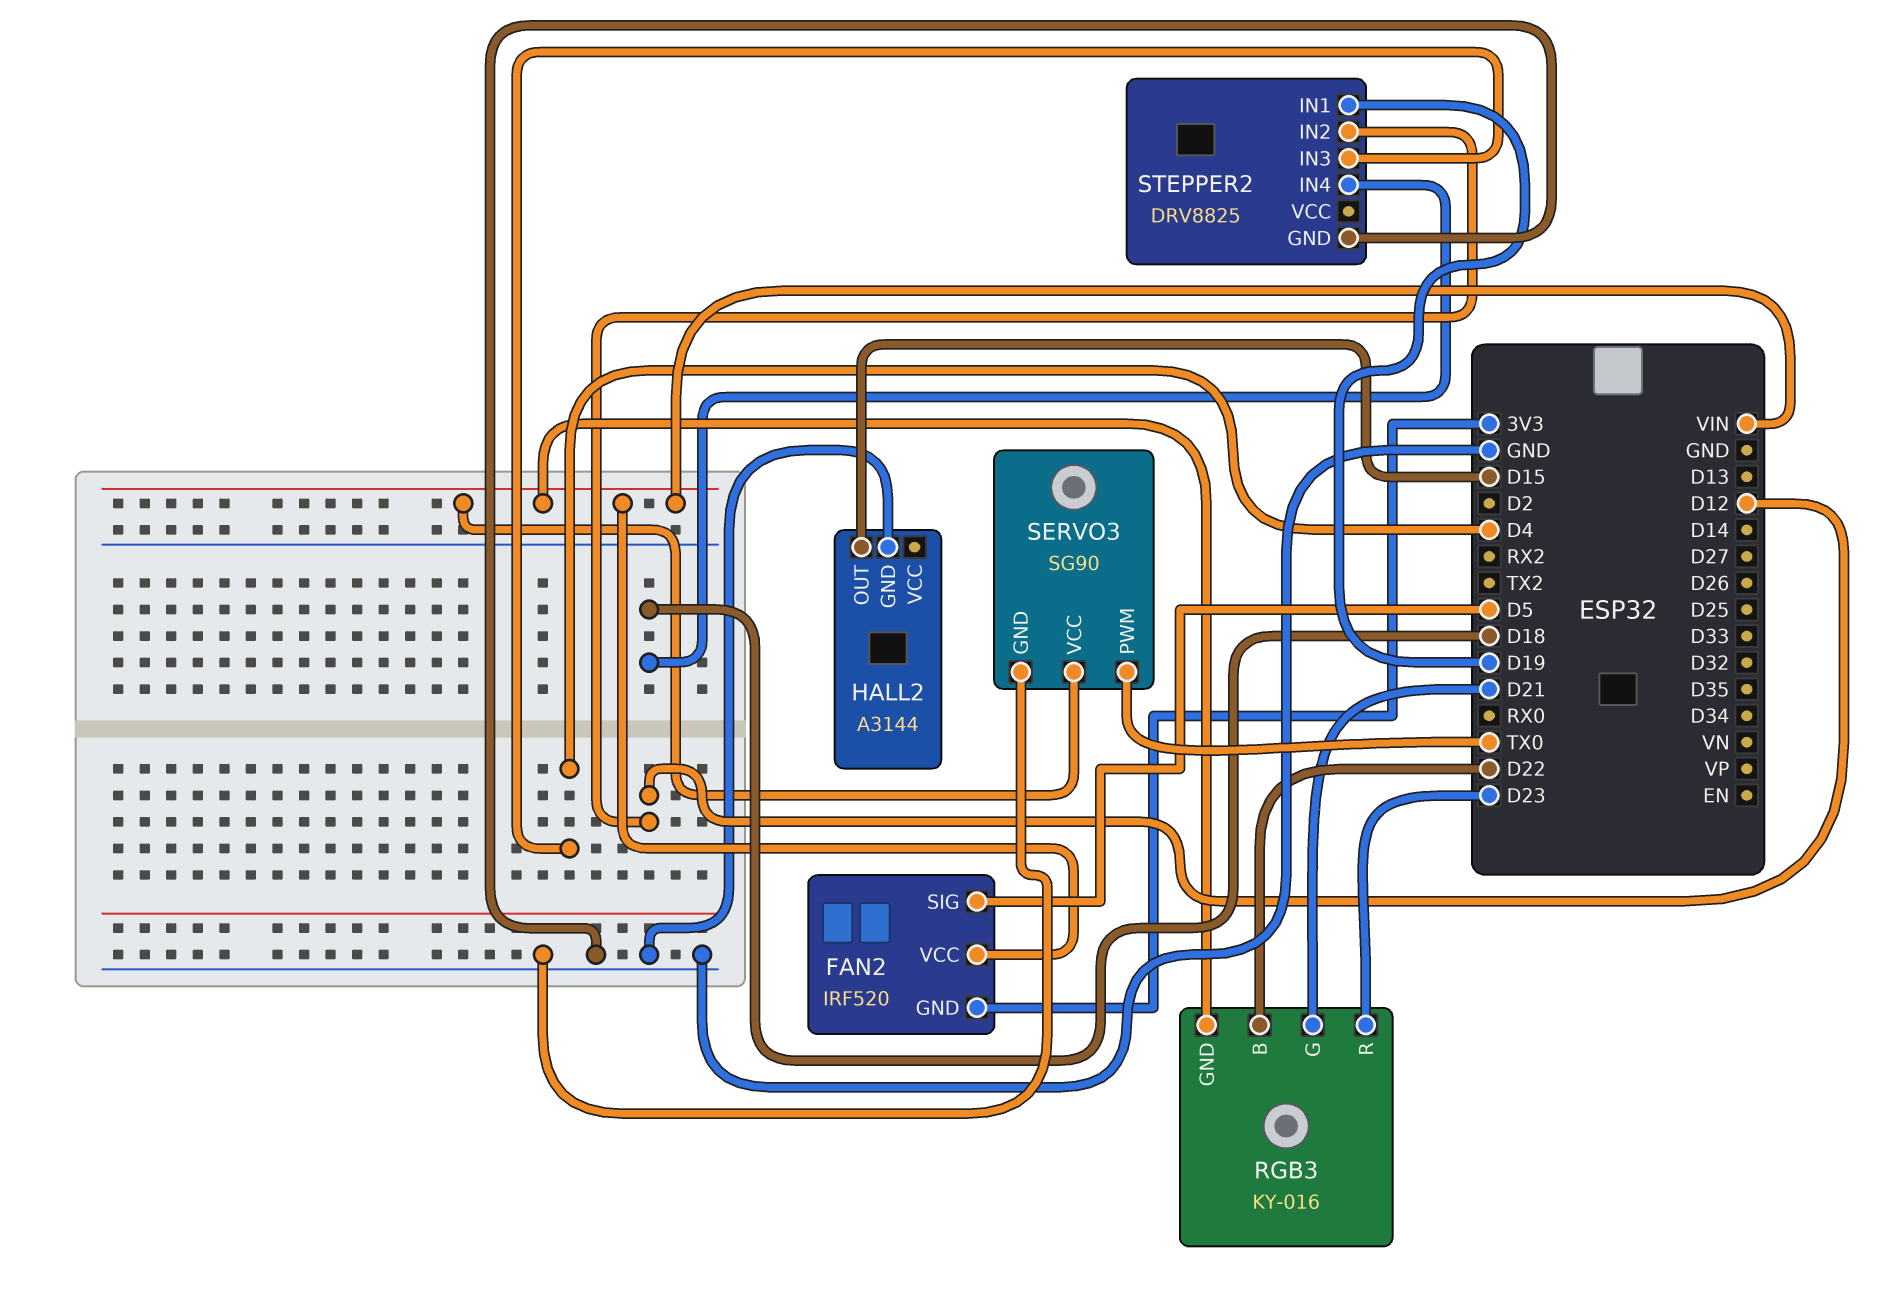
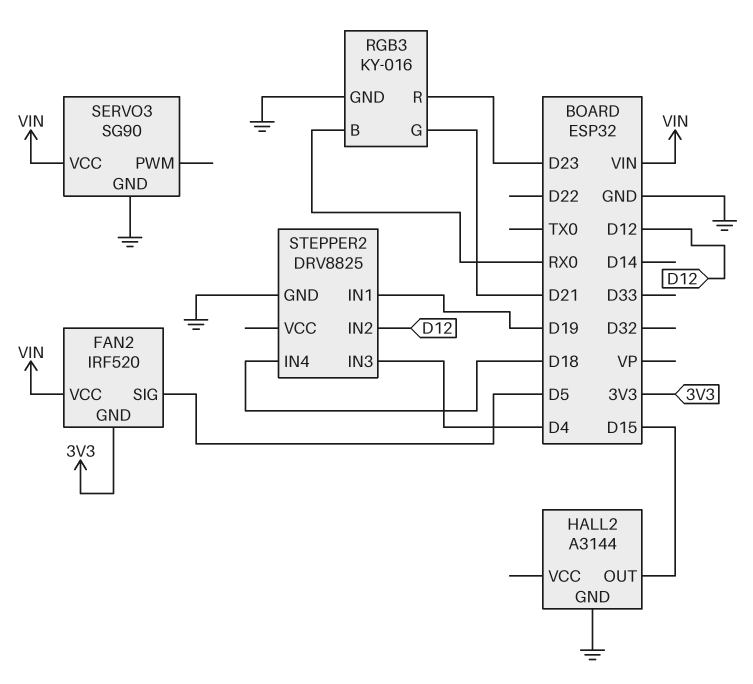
RGB3 pin B: D22 -> RX0
RGB3 pin GND: VIN -> GND
SERVO3 pin PWM: TX0 -> none

